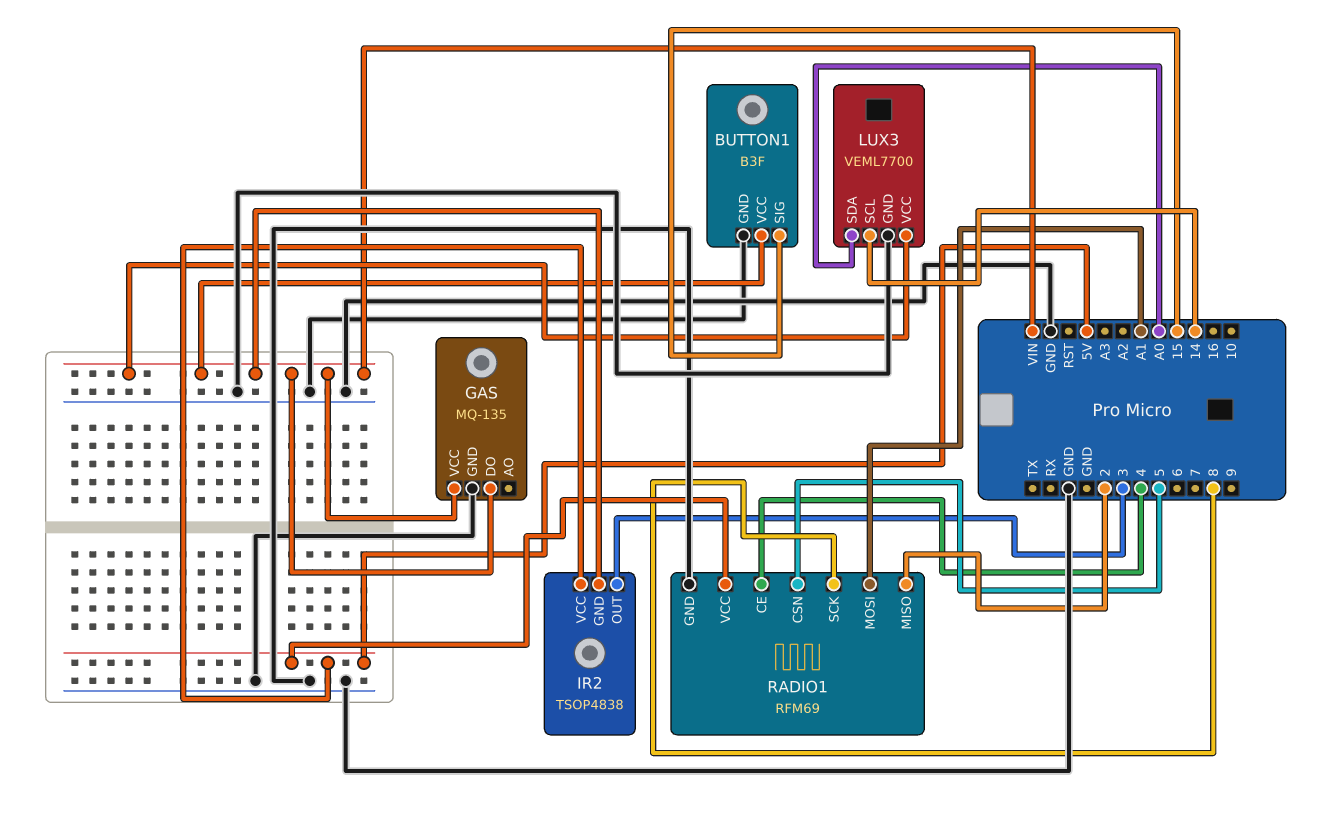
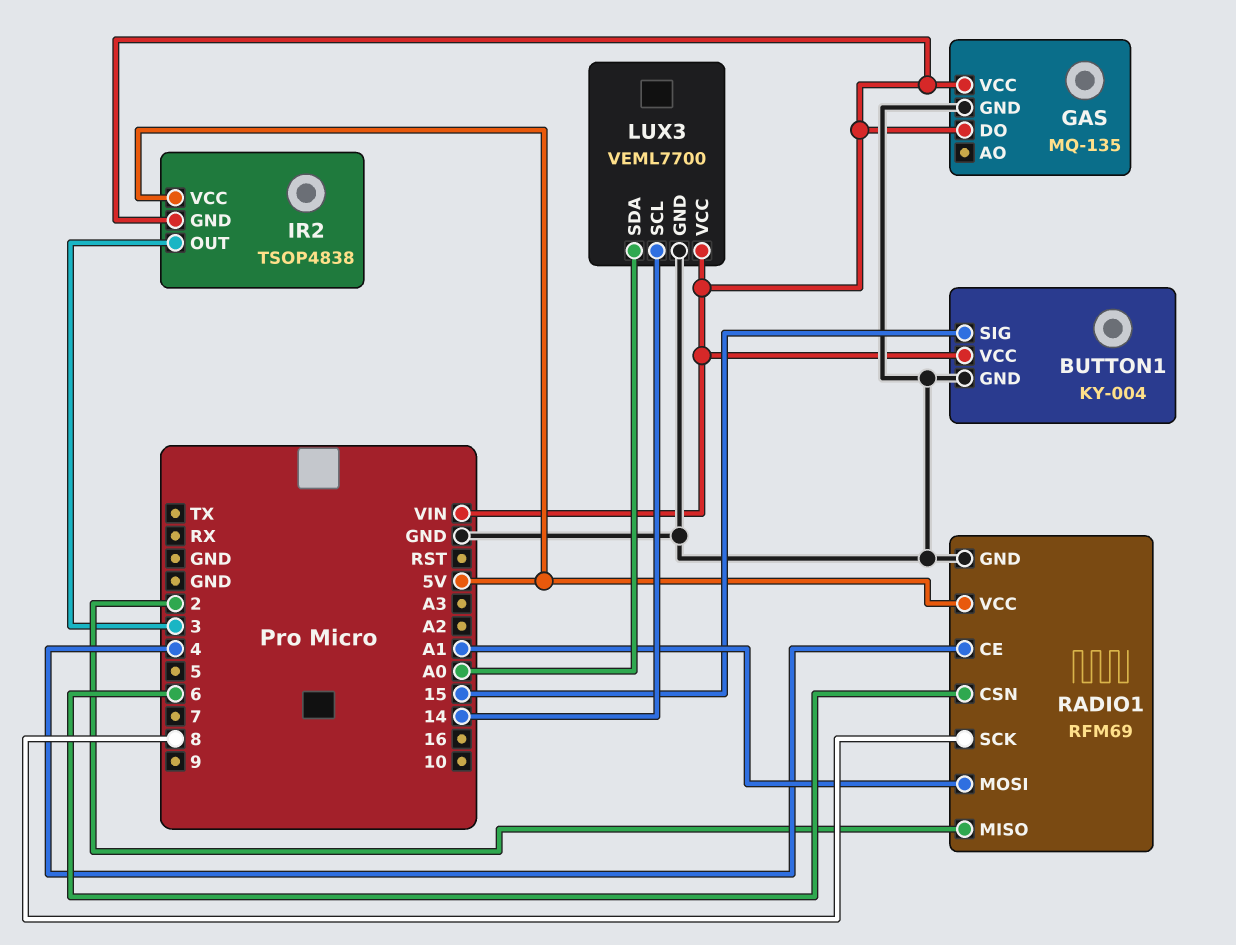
BUTTON1: B3F -> KY-004
RADIO1 pin CSN: 5 -> 6

